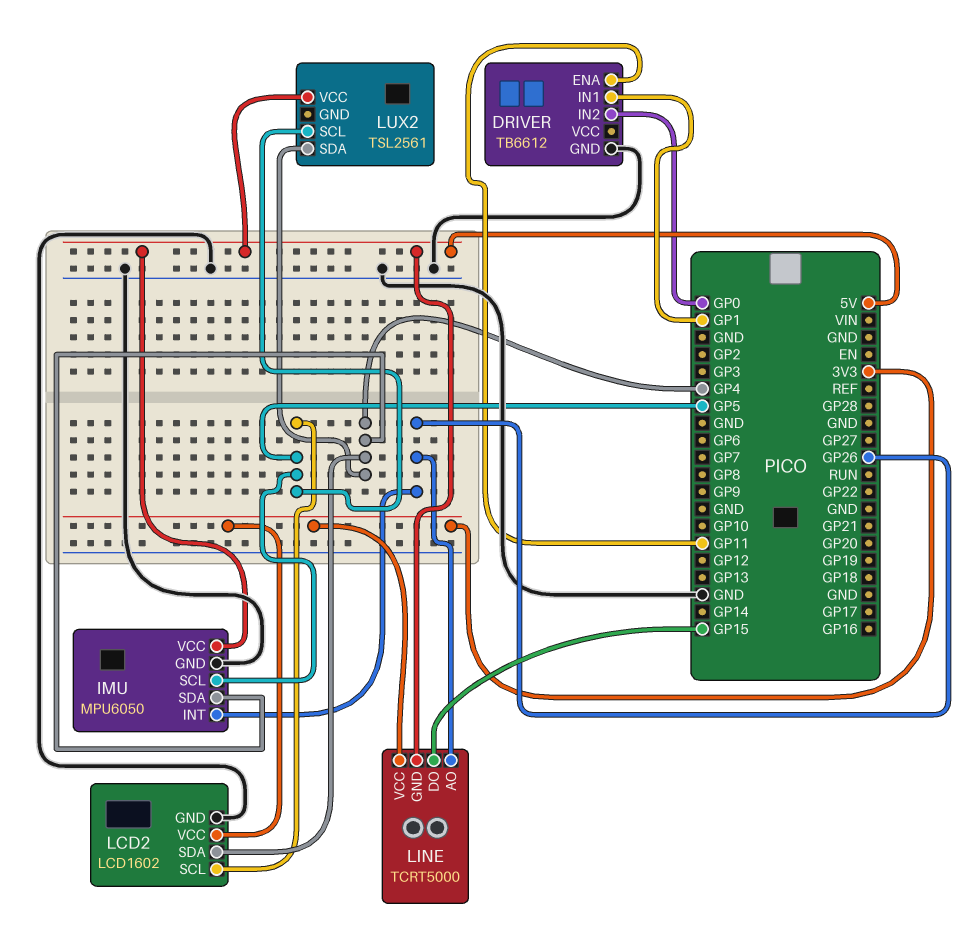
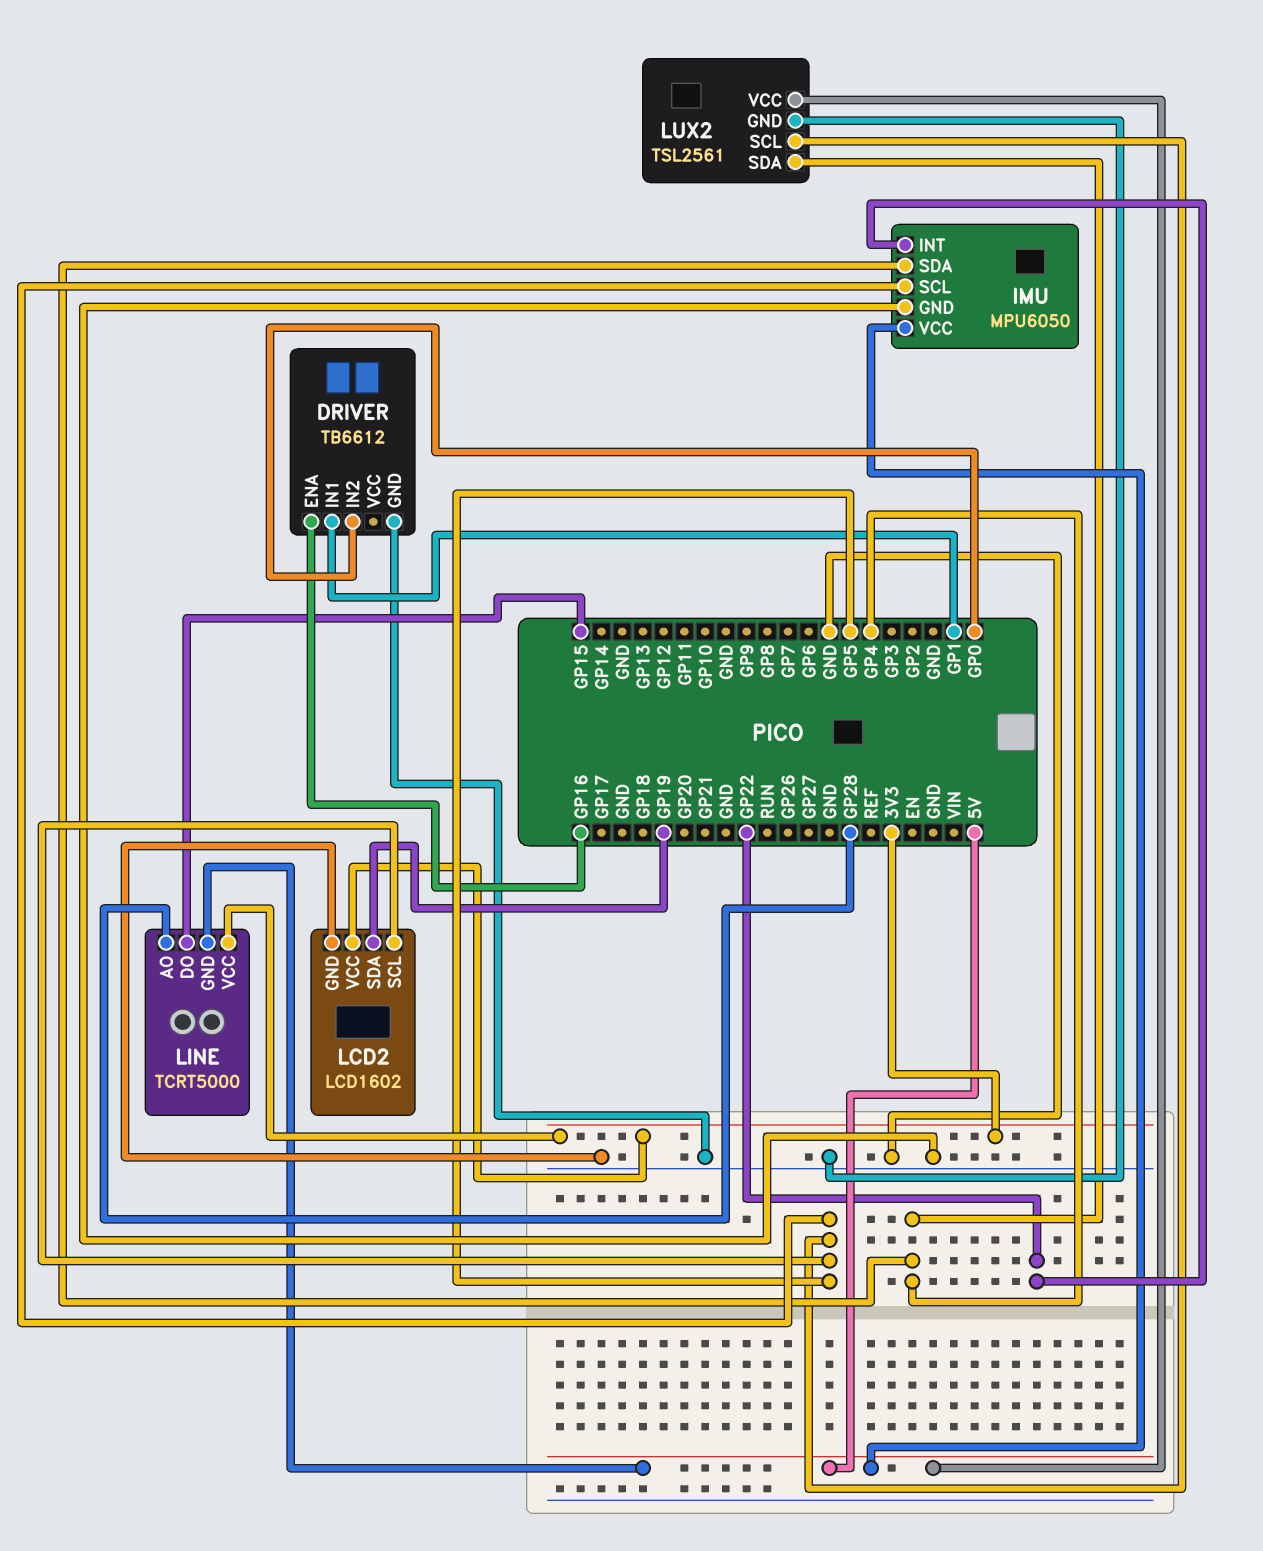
DRIVER pin ENA: GP11 -> GP16
IMU pin INT: GP26 -> GP22
LCD2 pin SDA: GP4 -> GP19
LINE pin AO: GP26 -> GP28
LUX2 pin GND: none -> GND

